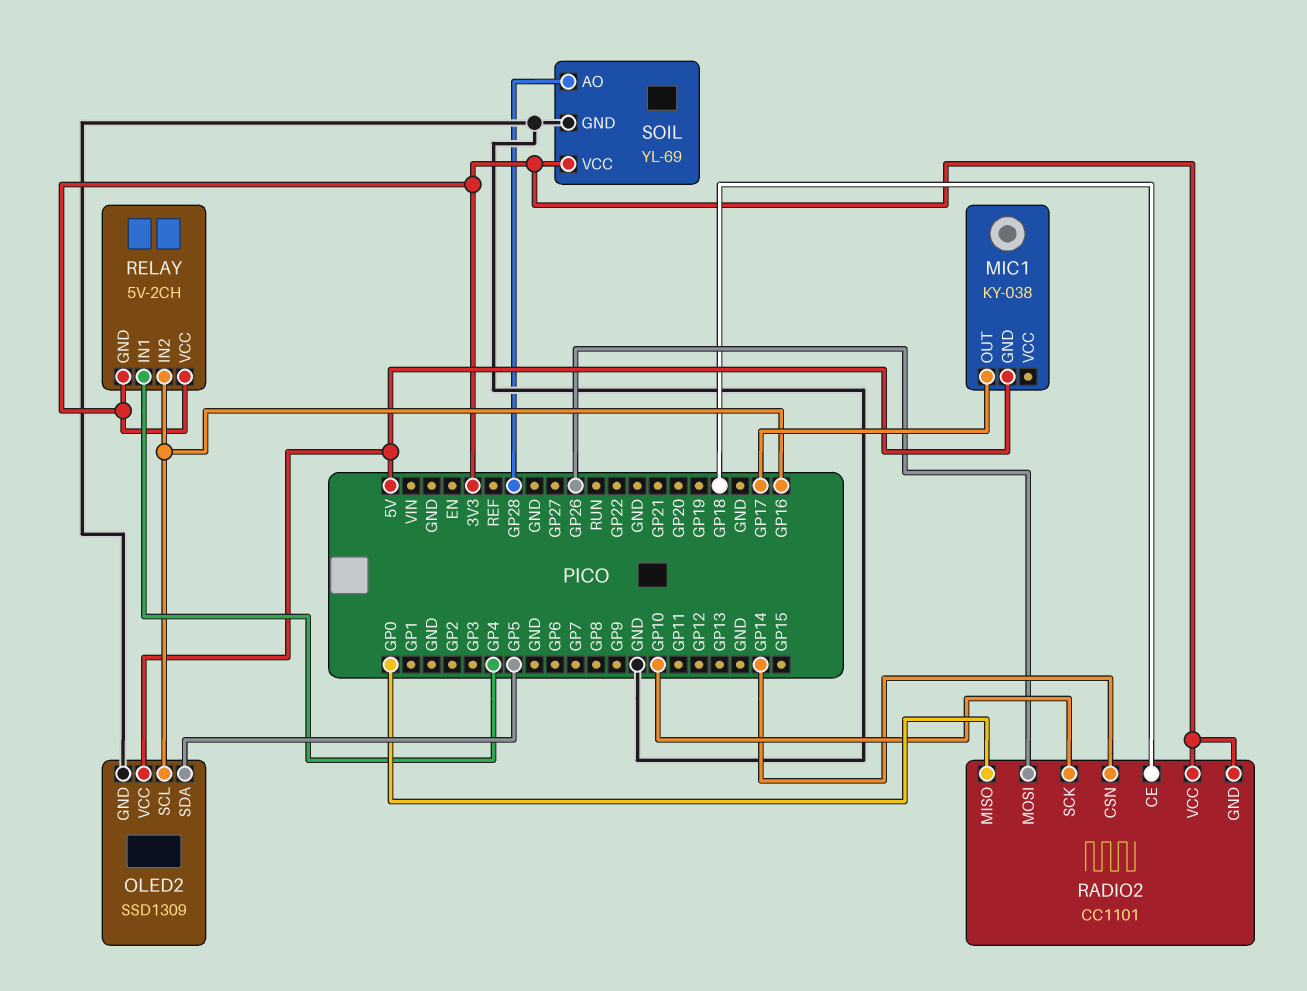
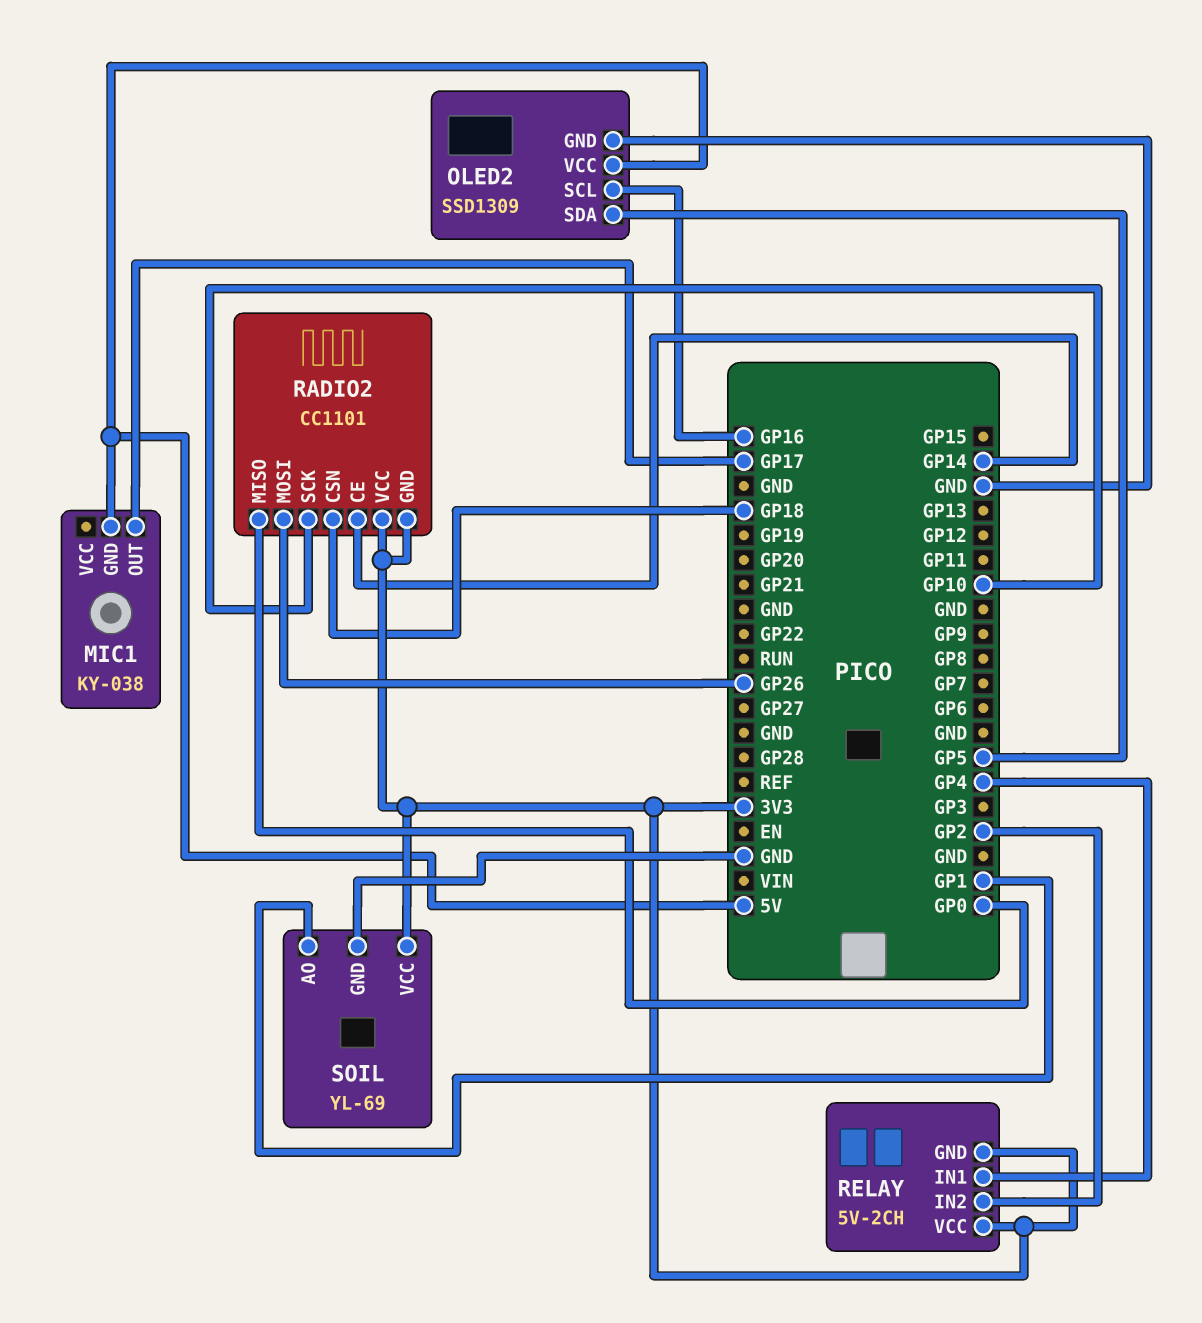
RADIO2 pin CE: GP18 -> GP14
RADIO2 pin CSN: GP14 -> GP18
RELAY pin IN2: GP16 -> GP2
SOIL pin AO: GP28 -> GP1

